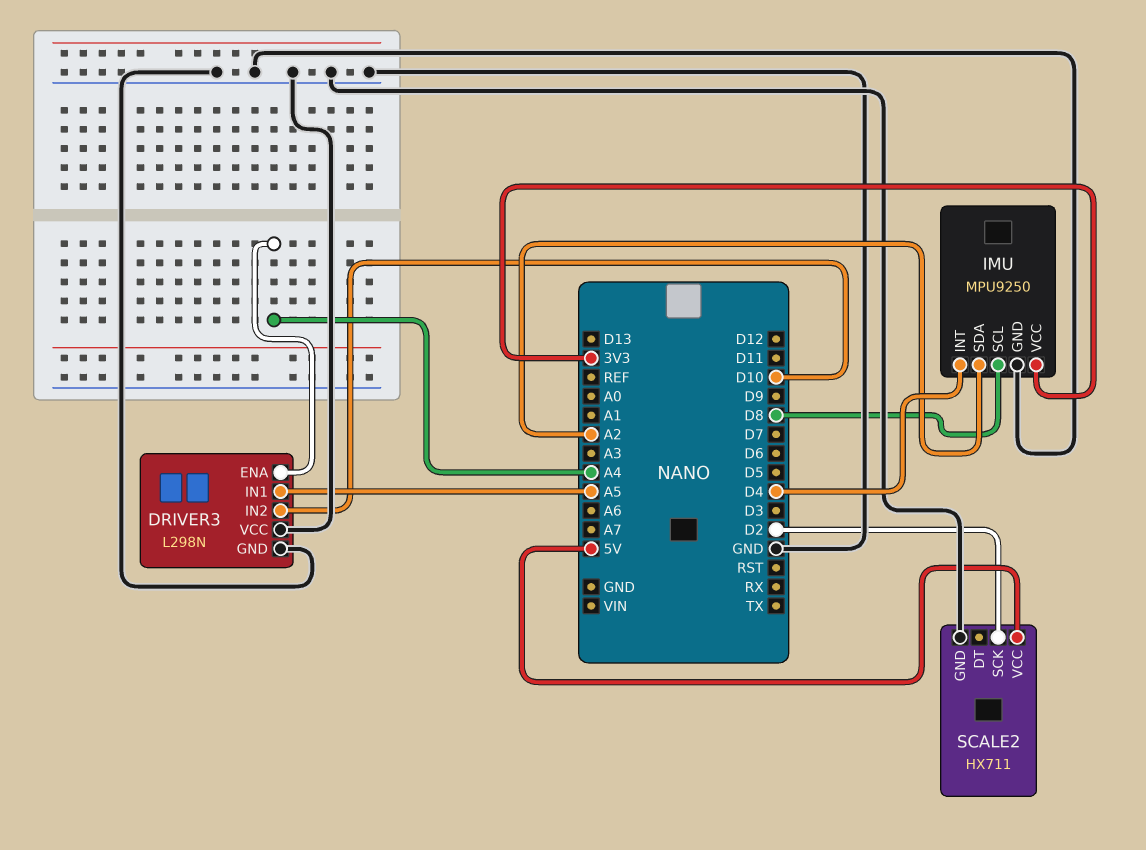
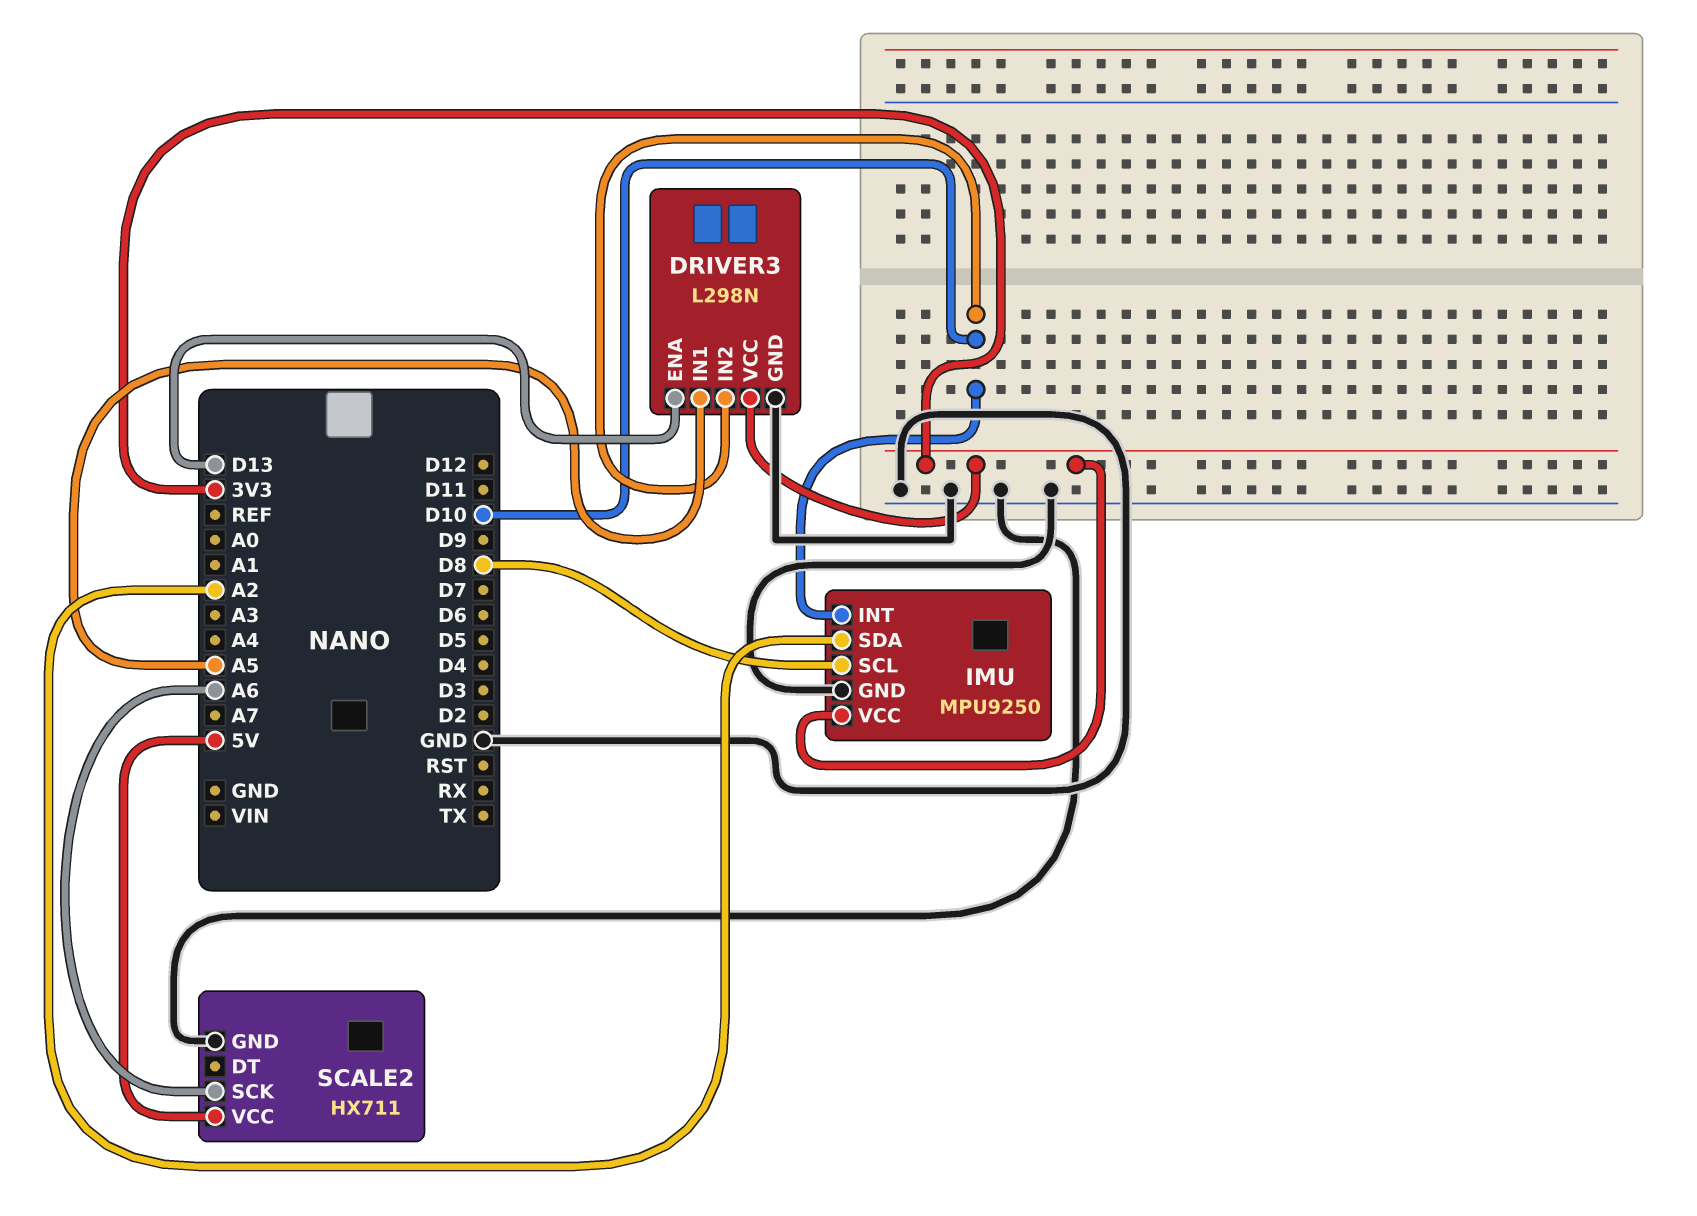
DRIVER3 pin ENA: A4 -> D13
DRIVER3 pin VCC: GND -> 3V3
IMU pin INT: D4 -> D10
SCALE2 pin SCK: D2 -> A6

